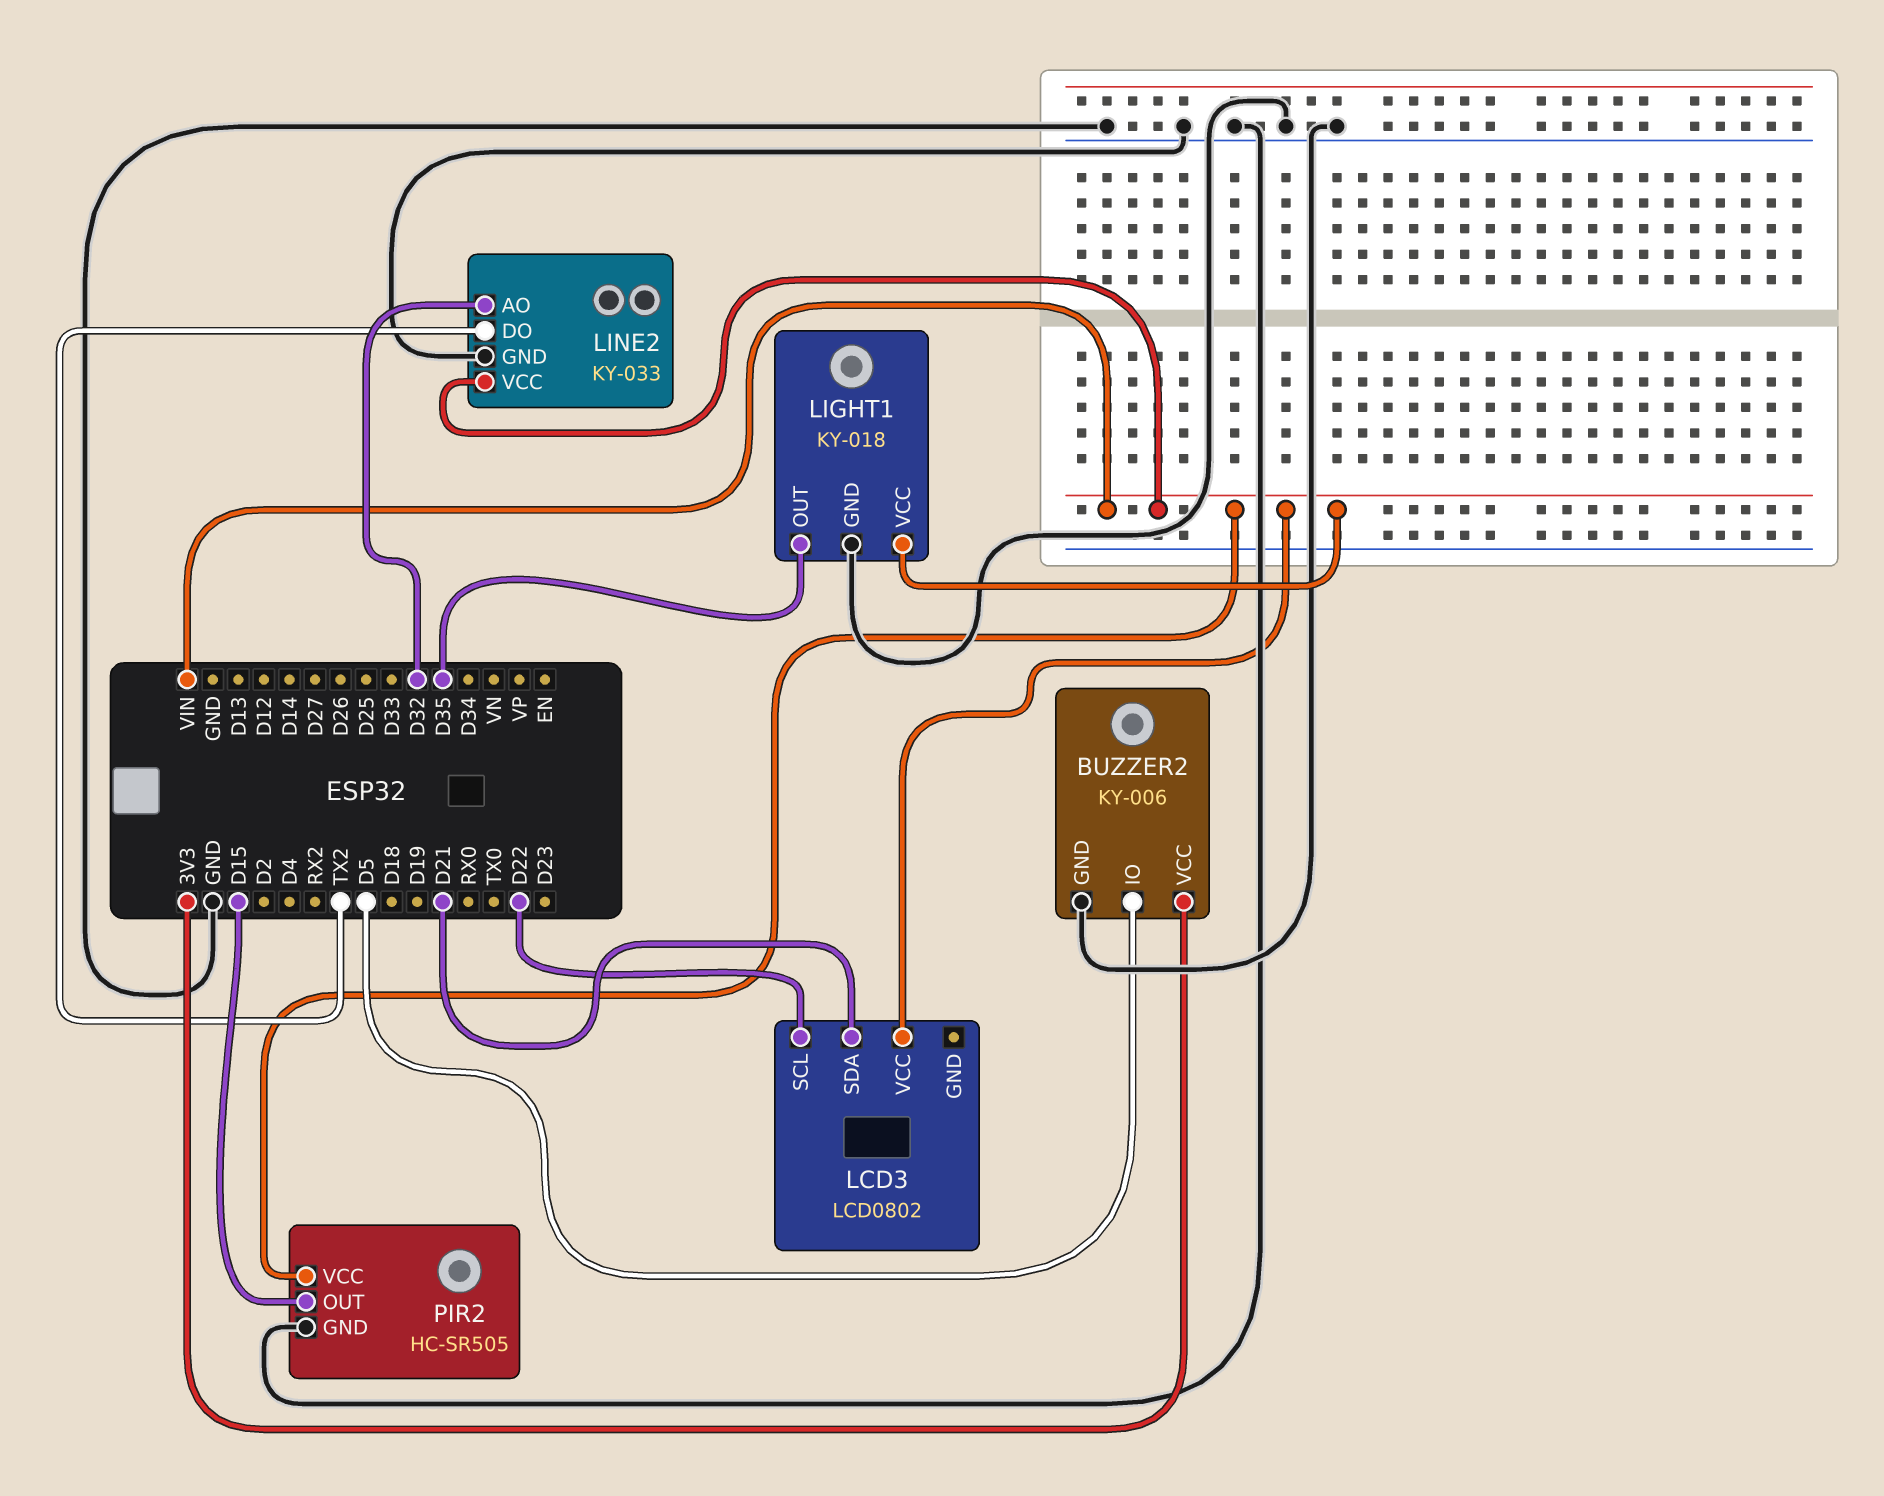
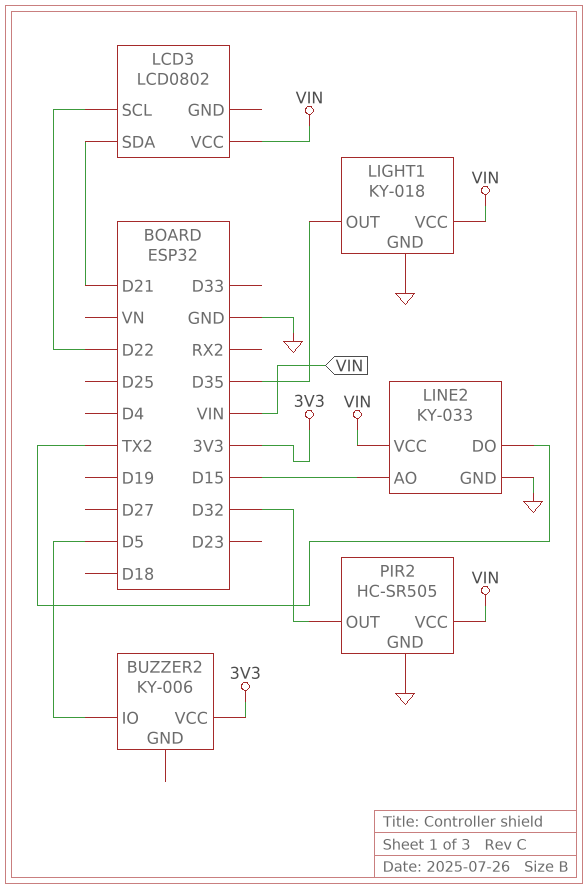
BUZZER2 pin GND: GND -> none
LINE2 pin AO: D32 -> D15
PIR2 pin OUT: D15 -> D32

